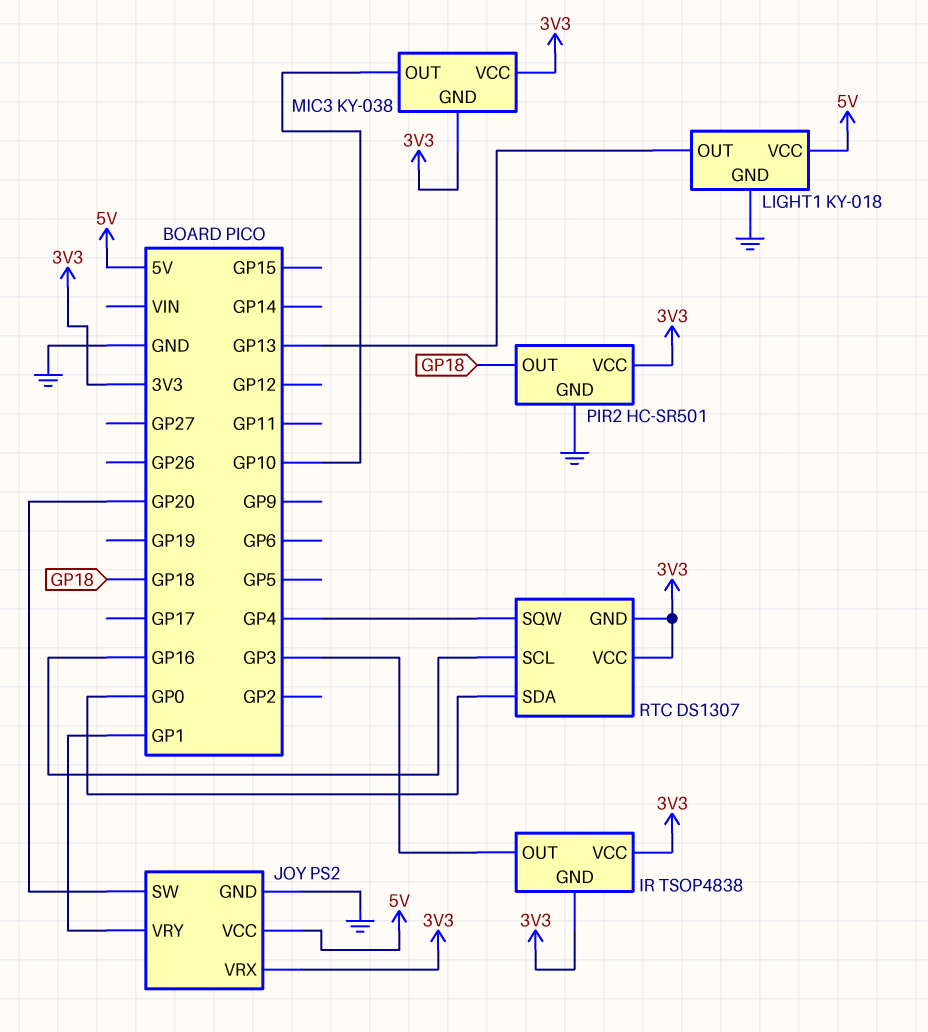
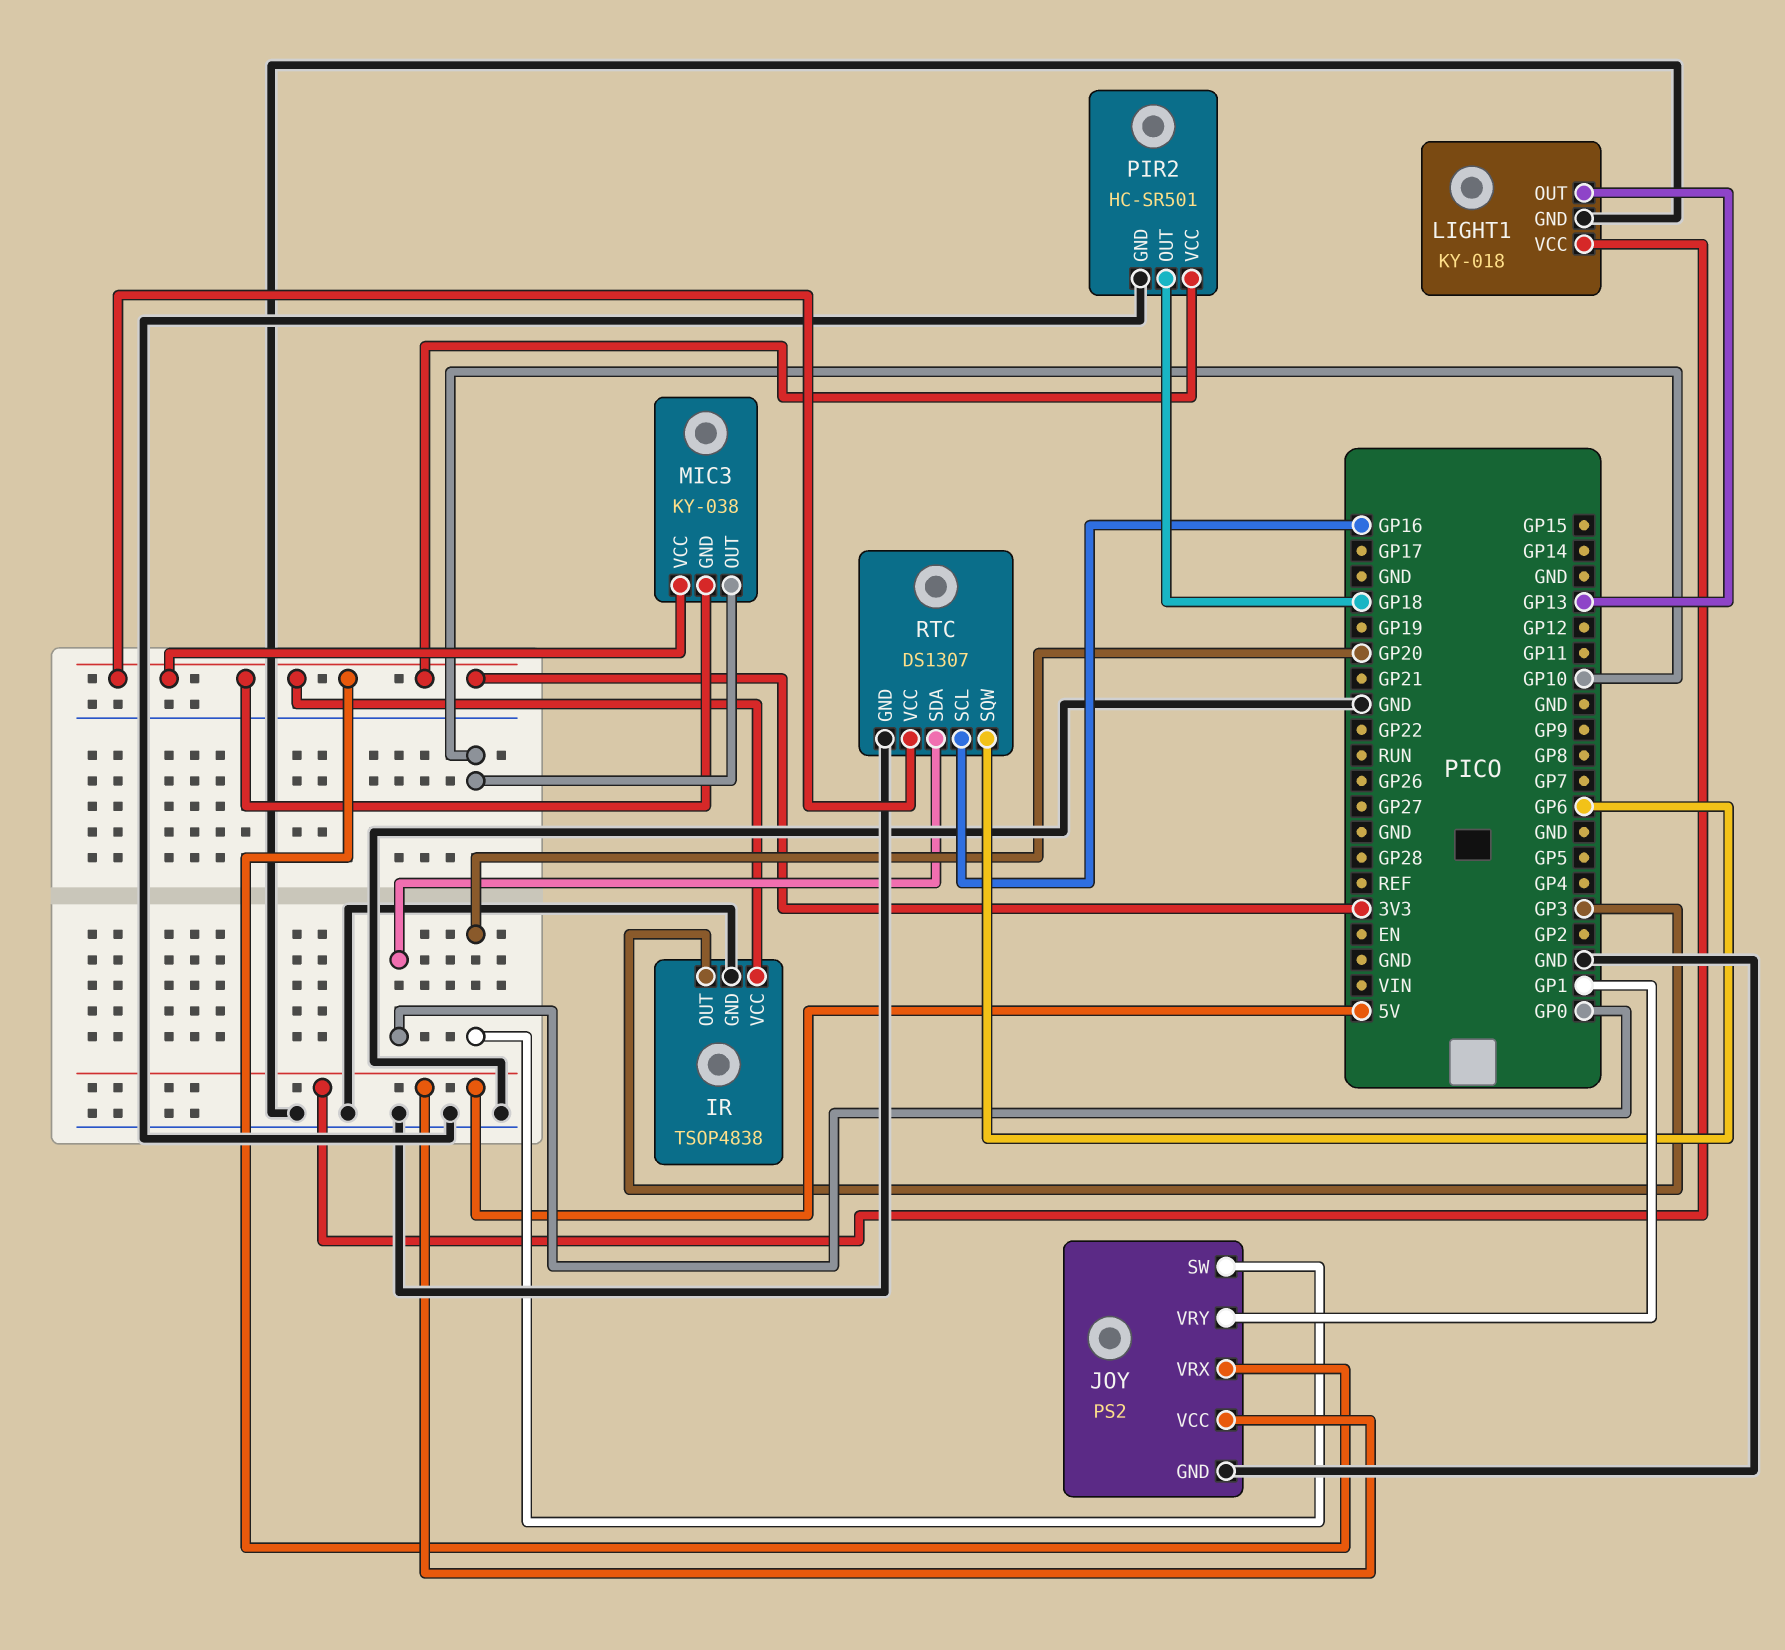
IR pin GND: 3V3 -> GND
RTC pin GND: 3V3 -> GND
RTC pin SQW: GP4 -> GP6

